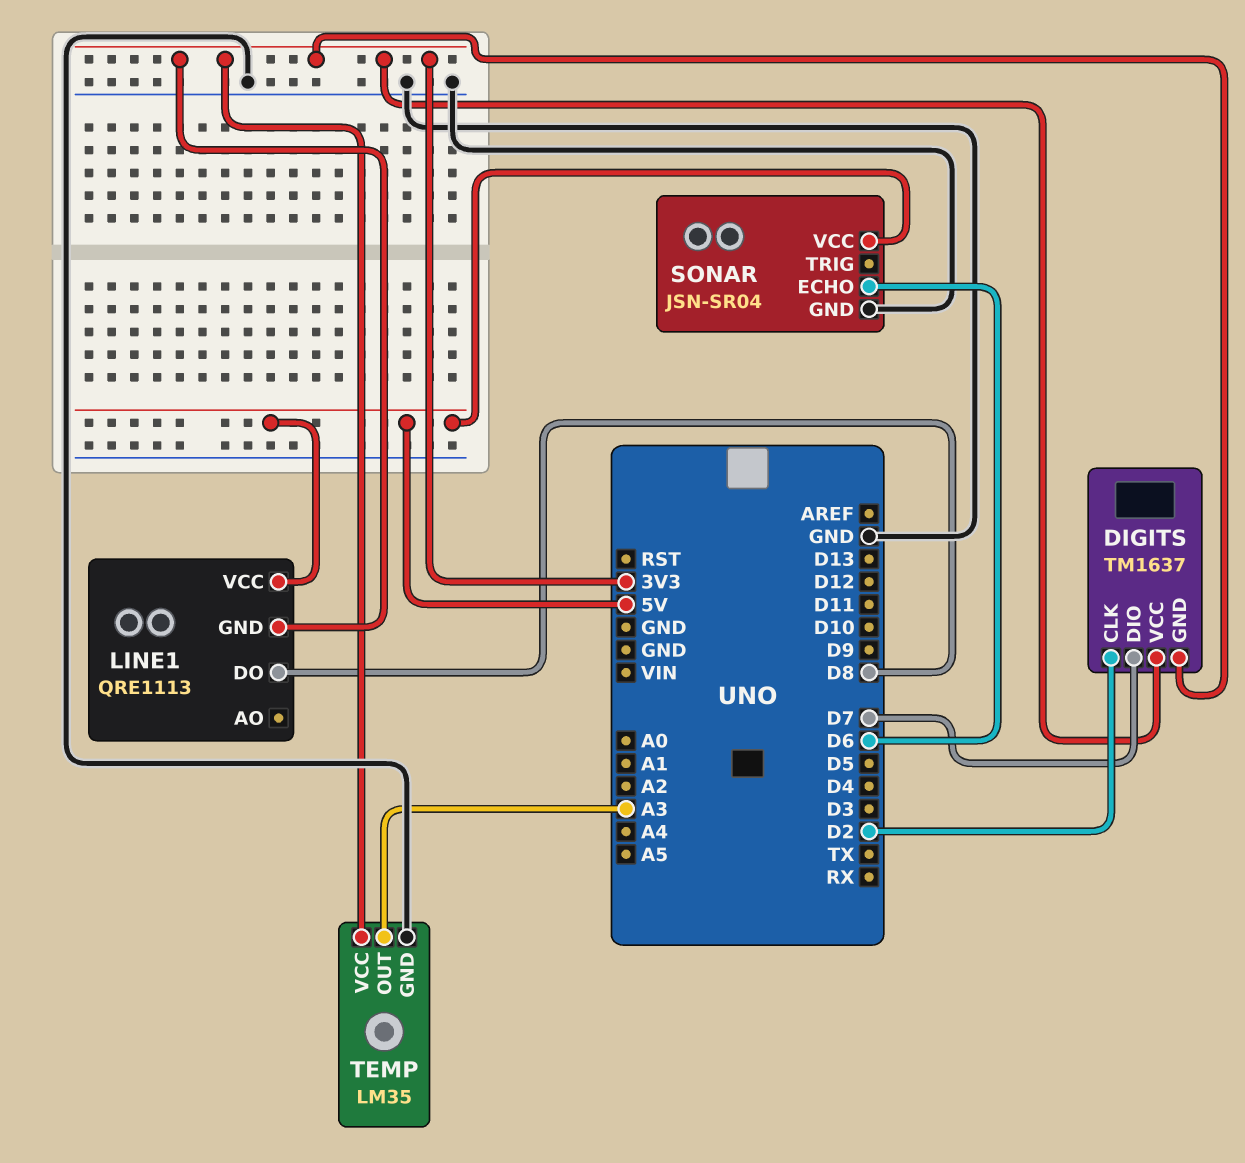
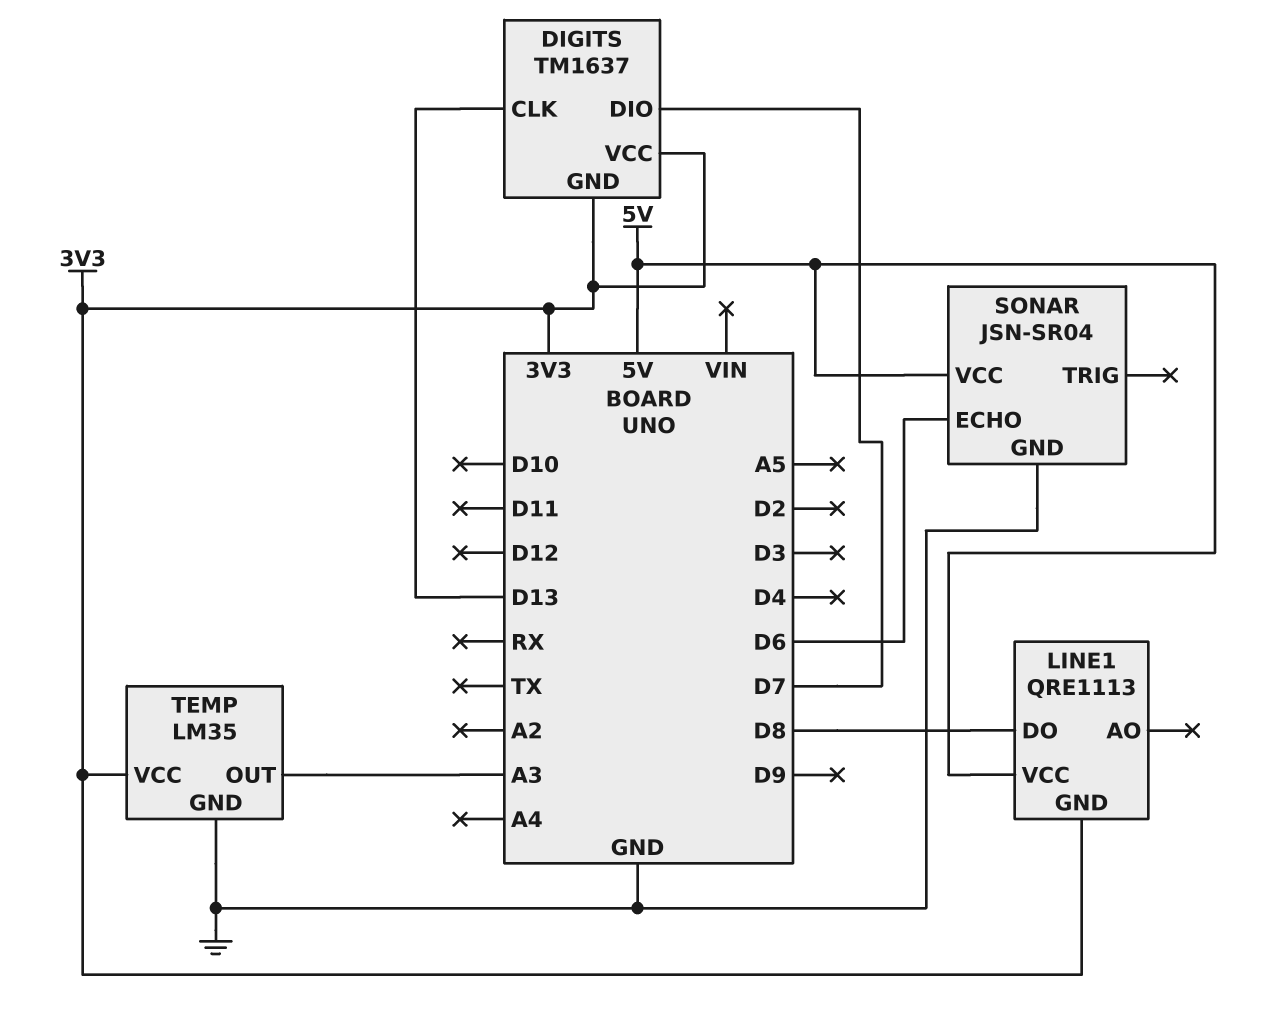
DIGITS pin CLK: D2 -> D13

